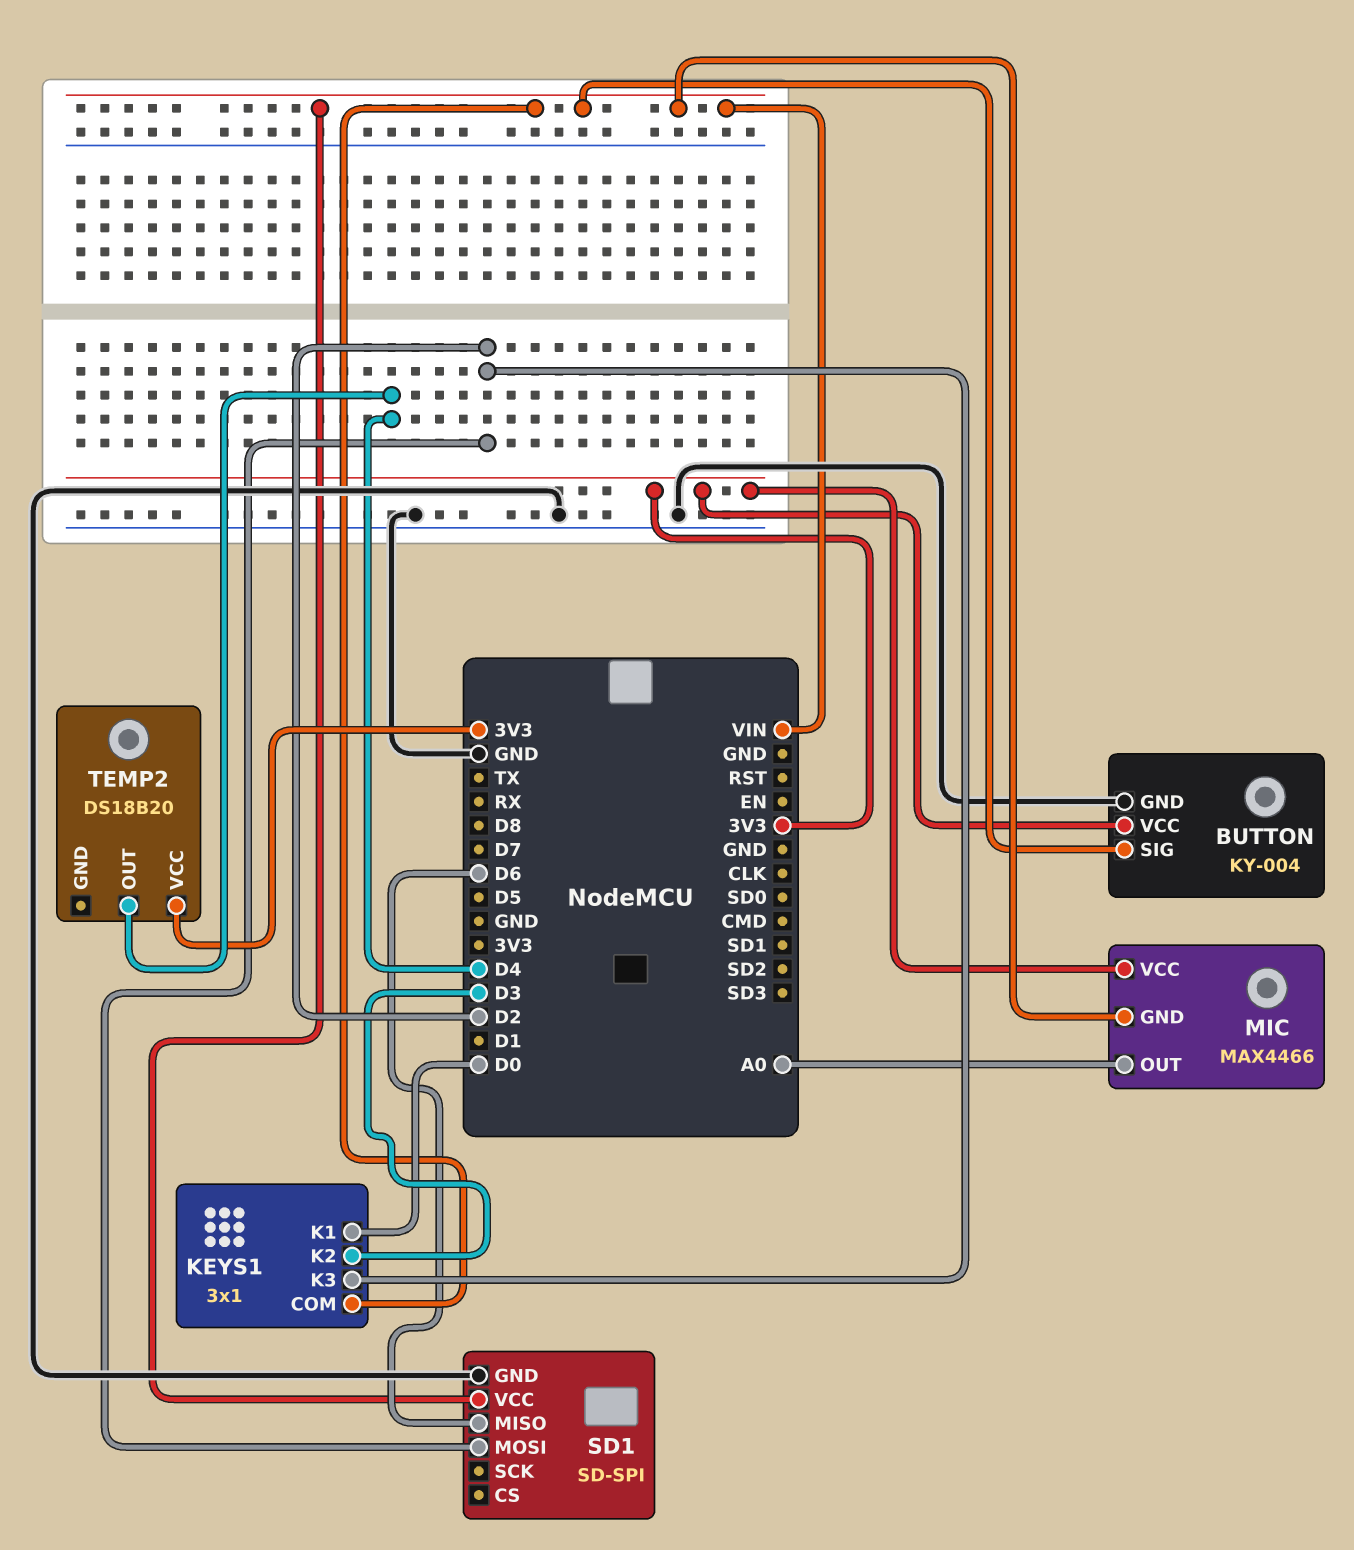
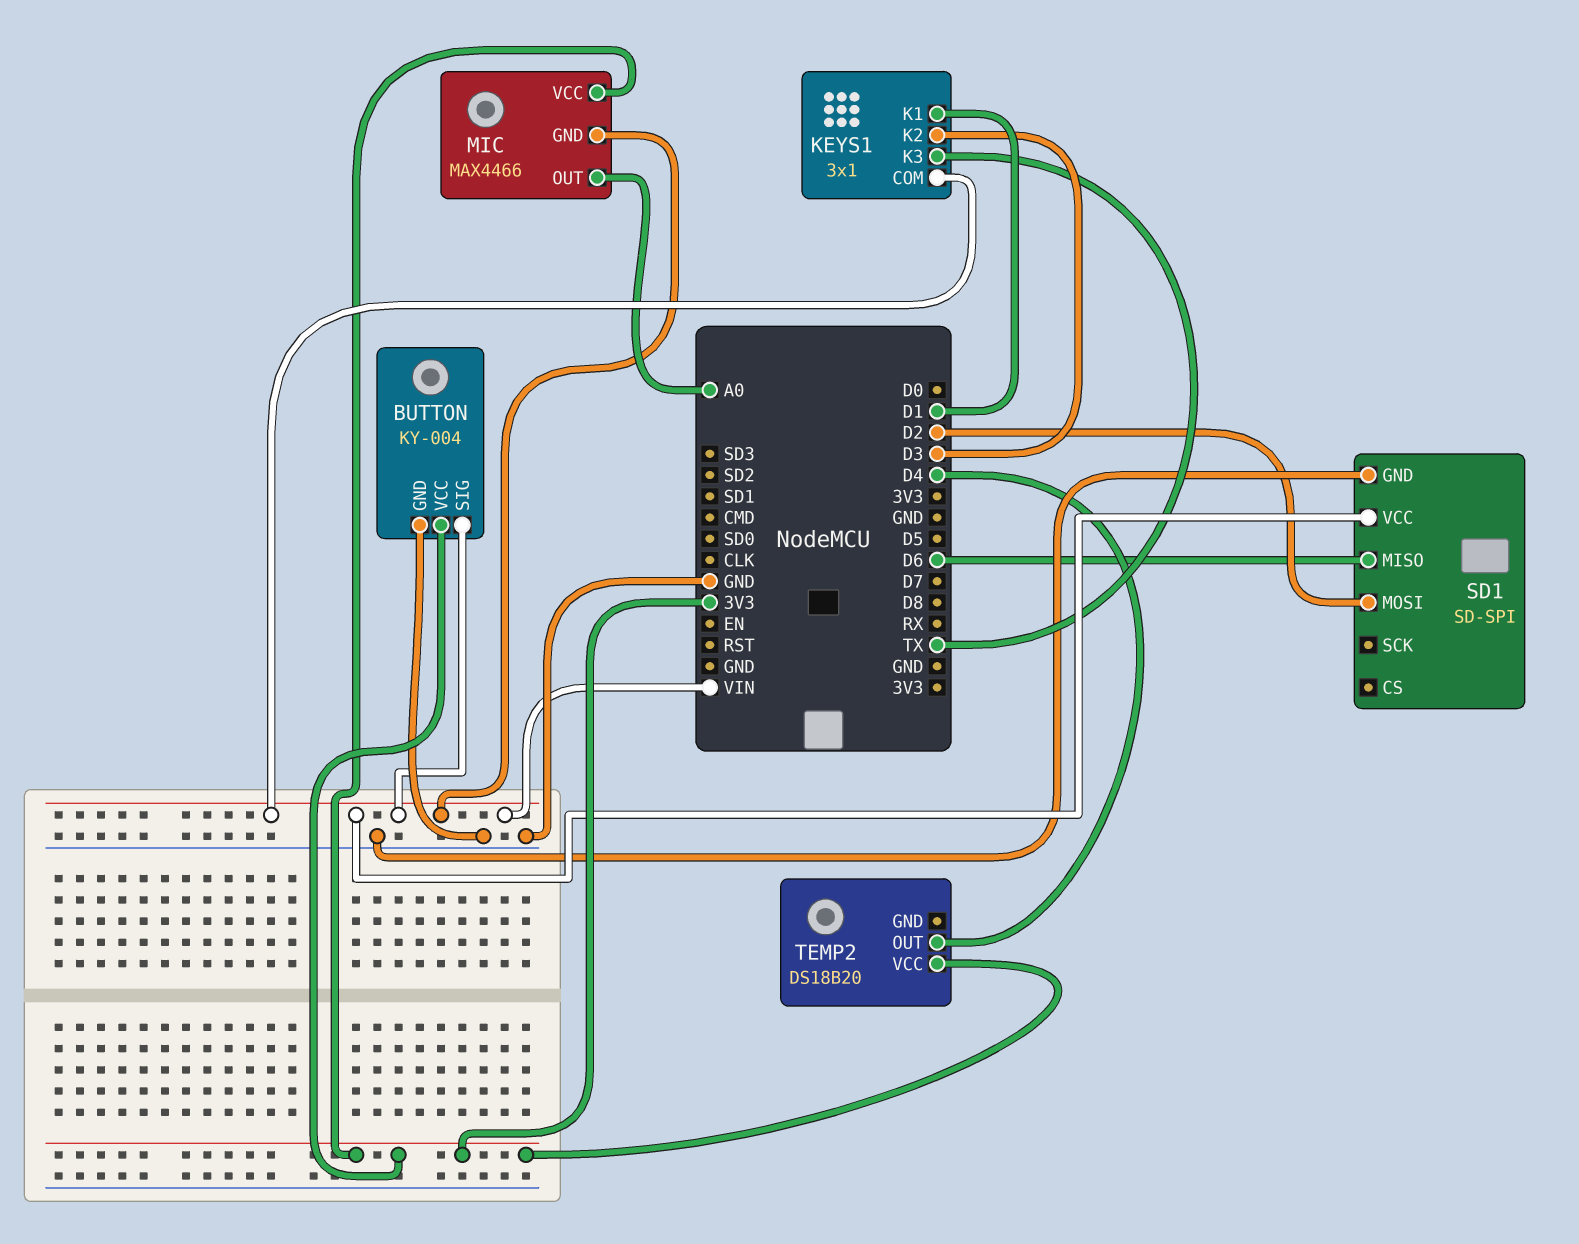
KEYS1 pin K1: D0 -> D1
KEYS1 pin K3: D2 -> TX

